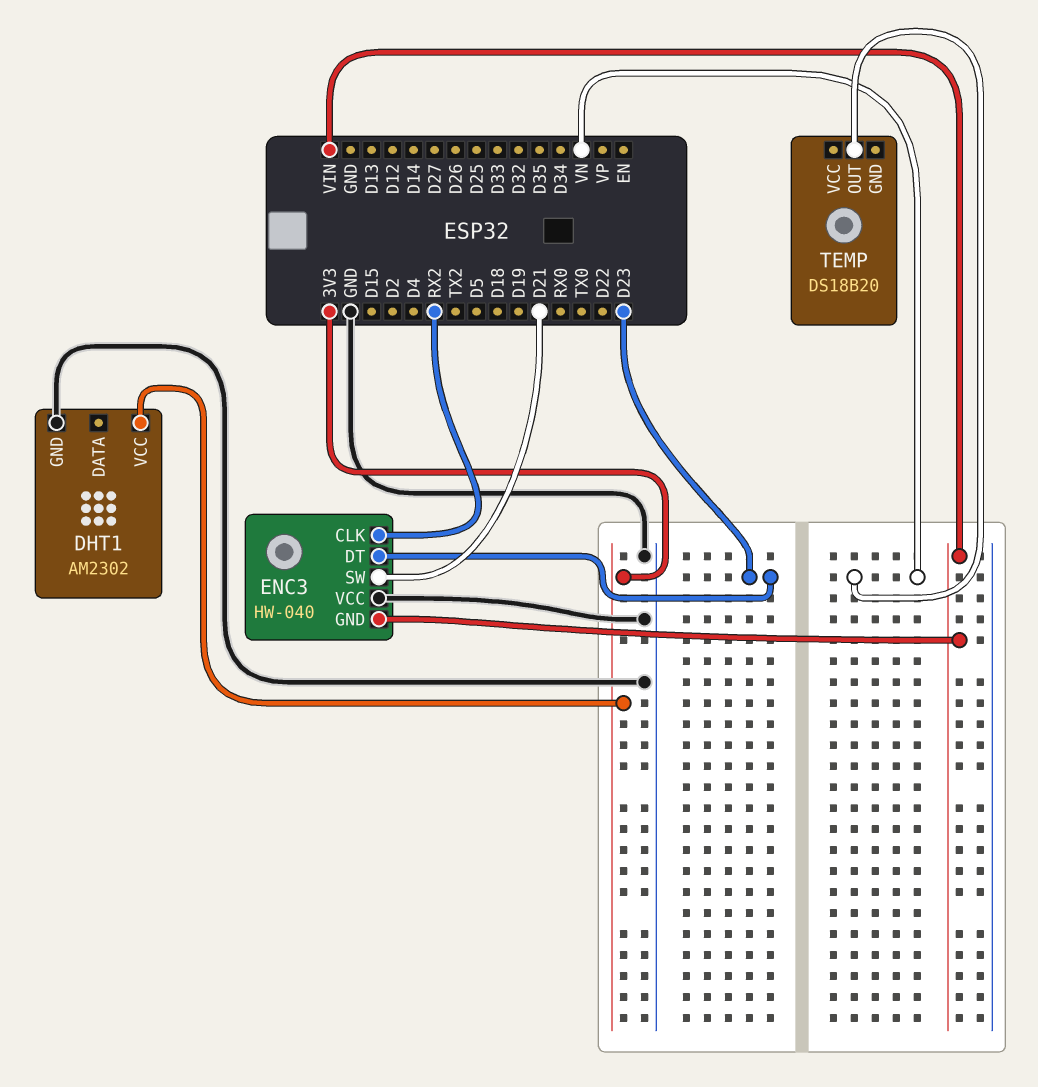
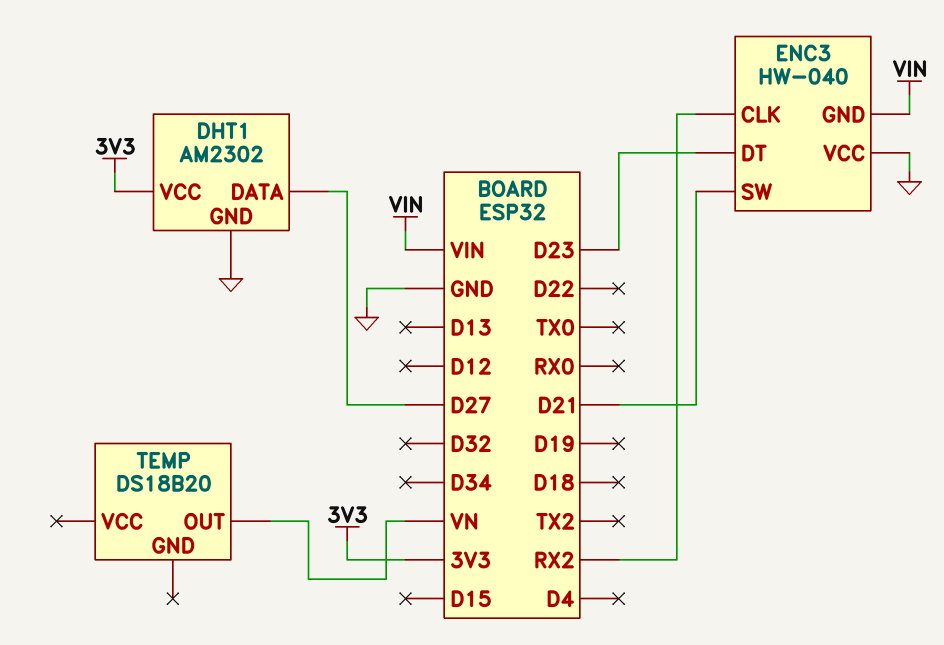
DHT1 pin DATA: none -> D27

